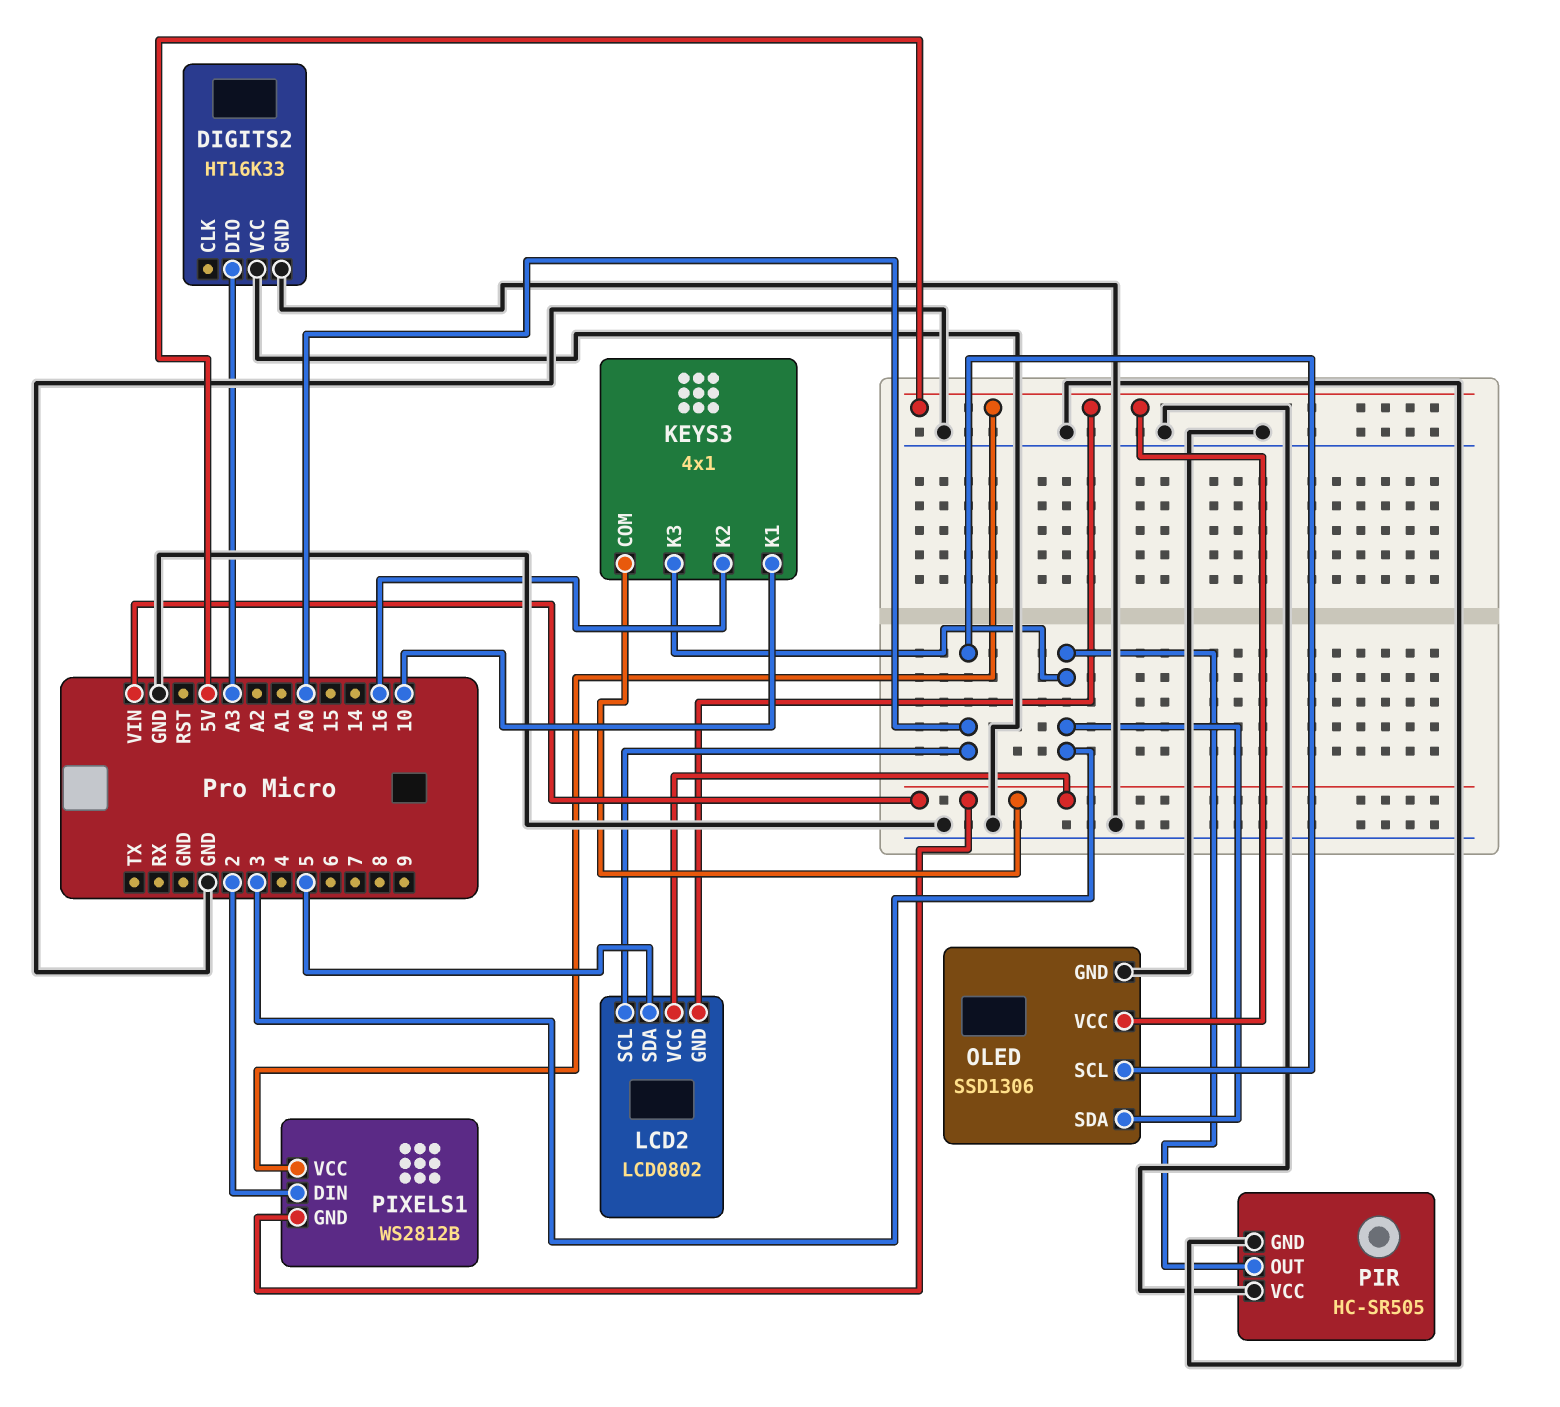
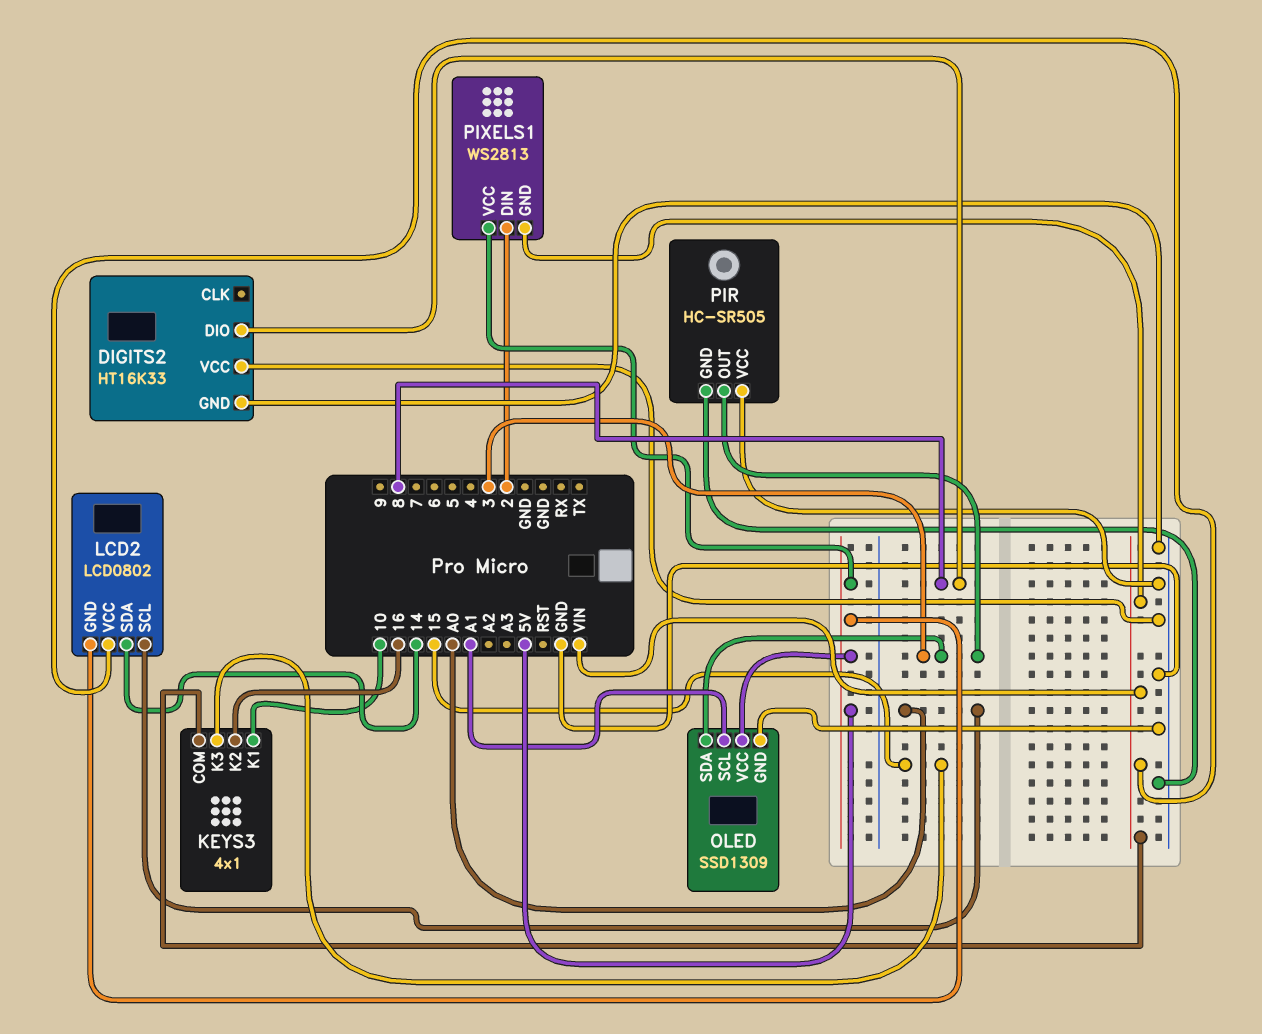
DIGITS2 pin DIO: A3 -> 8
KEYS3 pin K3: 3 -> 15
LCD2 pin SDA: 5 -> 14
OLED: SSD1306 -> SSD1309
OLED pin SCL: A0 -> A1
PIXELS1: WS2812B -> WS2813

